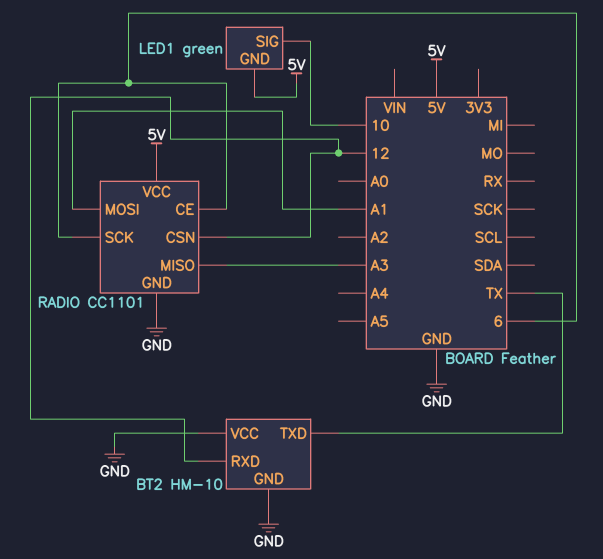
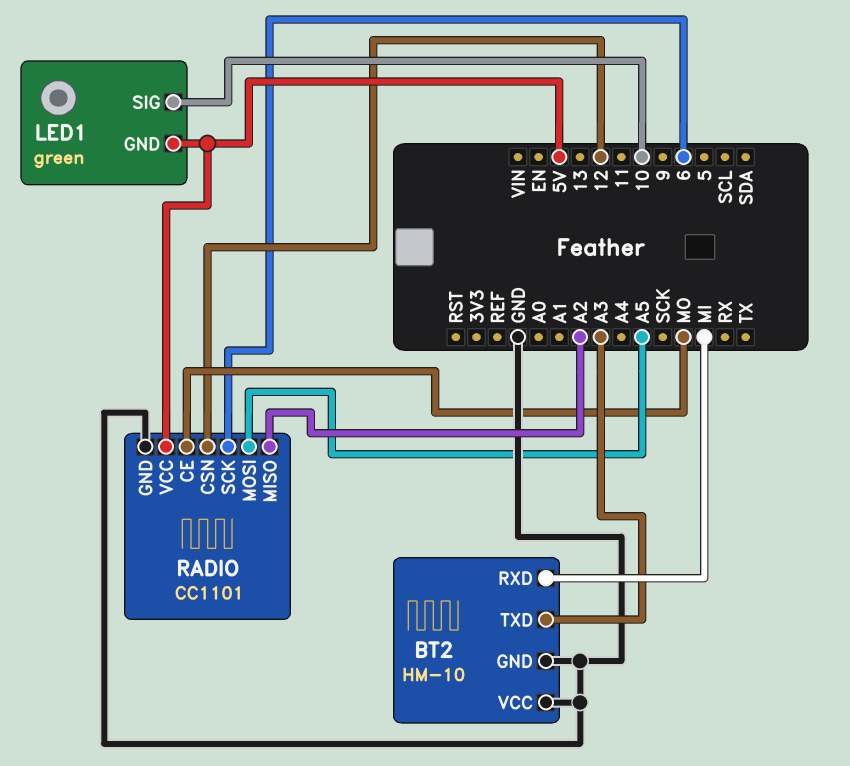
BT2 pin RXD: 12 -> MI
BT2 pin TXD: TX -> A3
RADIO pin CE: 6 -> MO
RADIO pin MISO: A3 -> A2
RADIO pin MOSI: A1 -> A5

